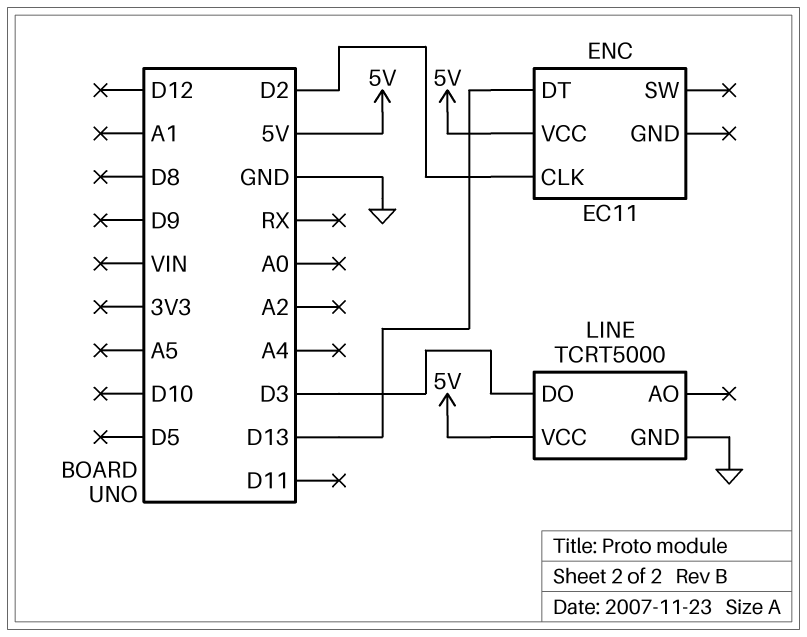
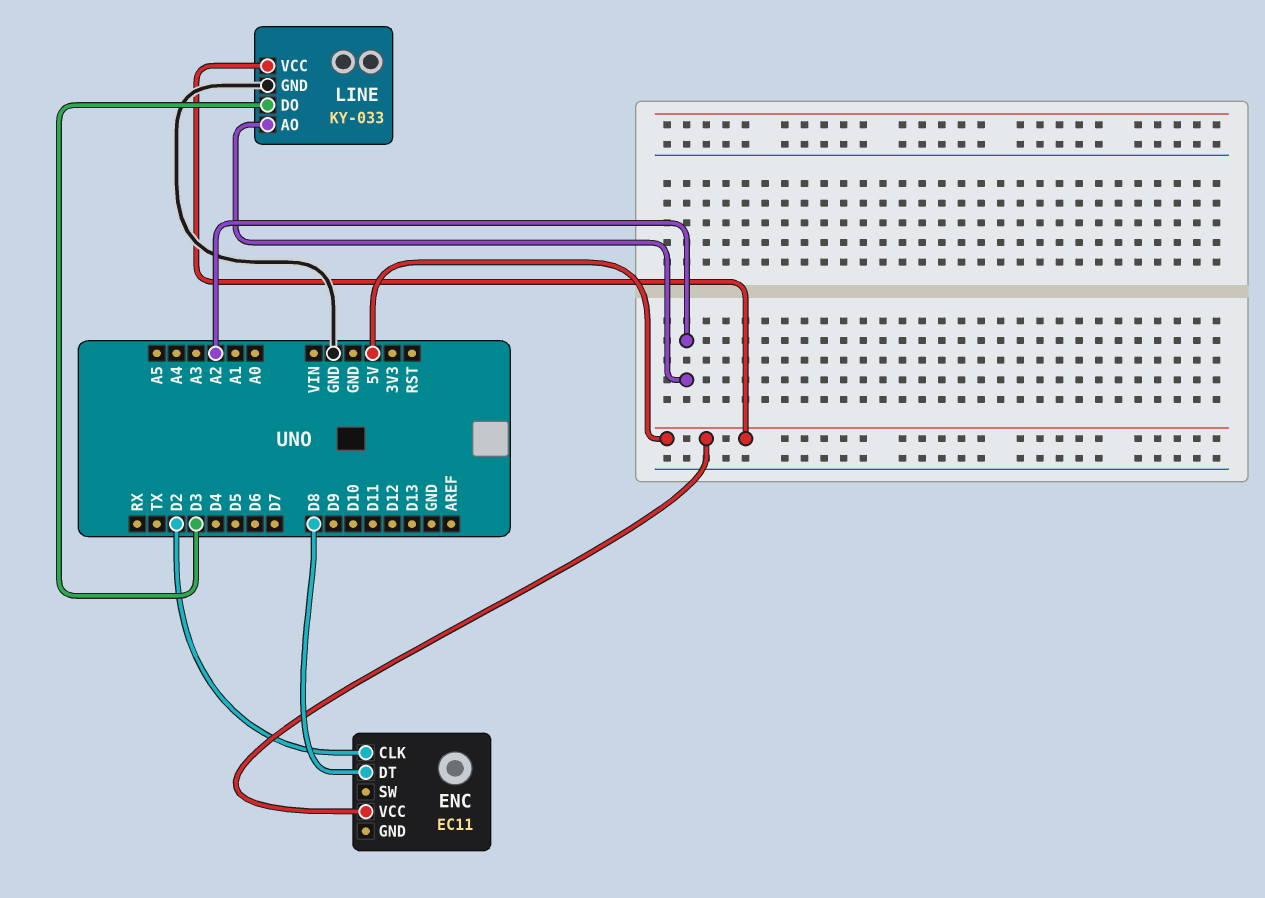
ENC pin DT: D13 -> D8
LINE: TCRT5000 -> KY-033
LINE pin AO: none -> A2

